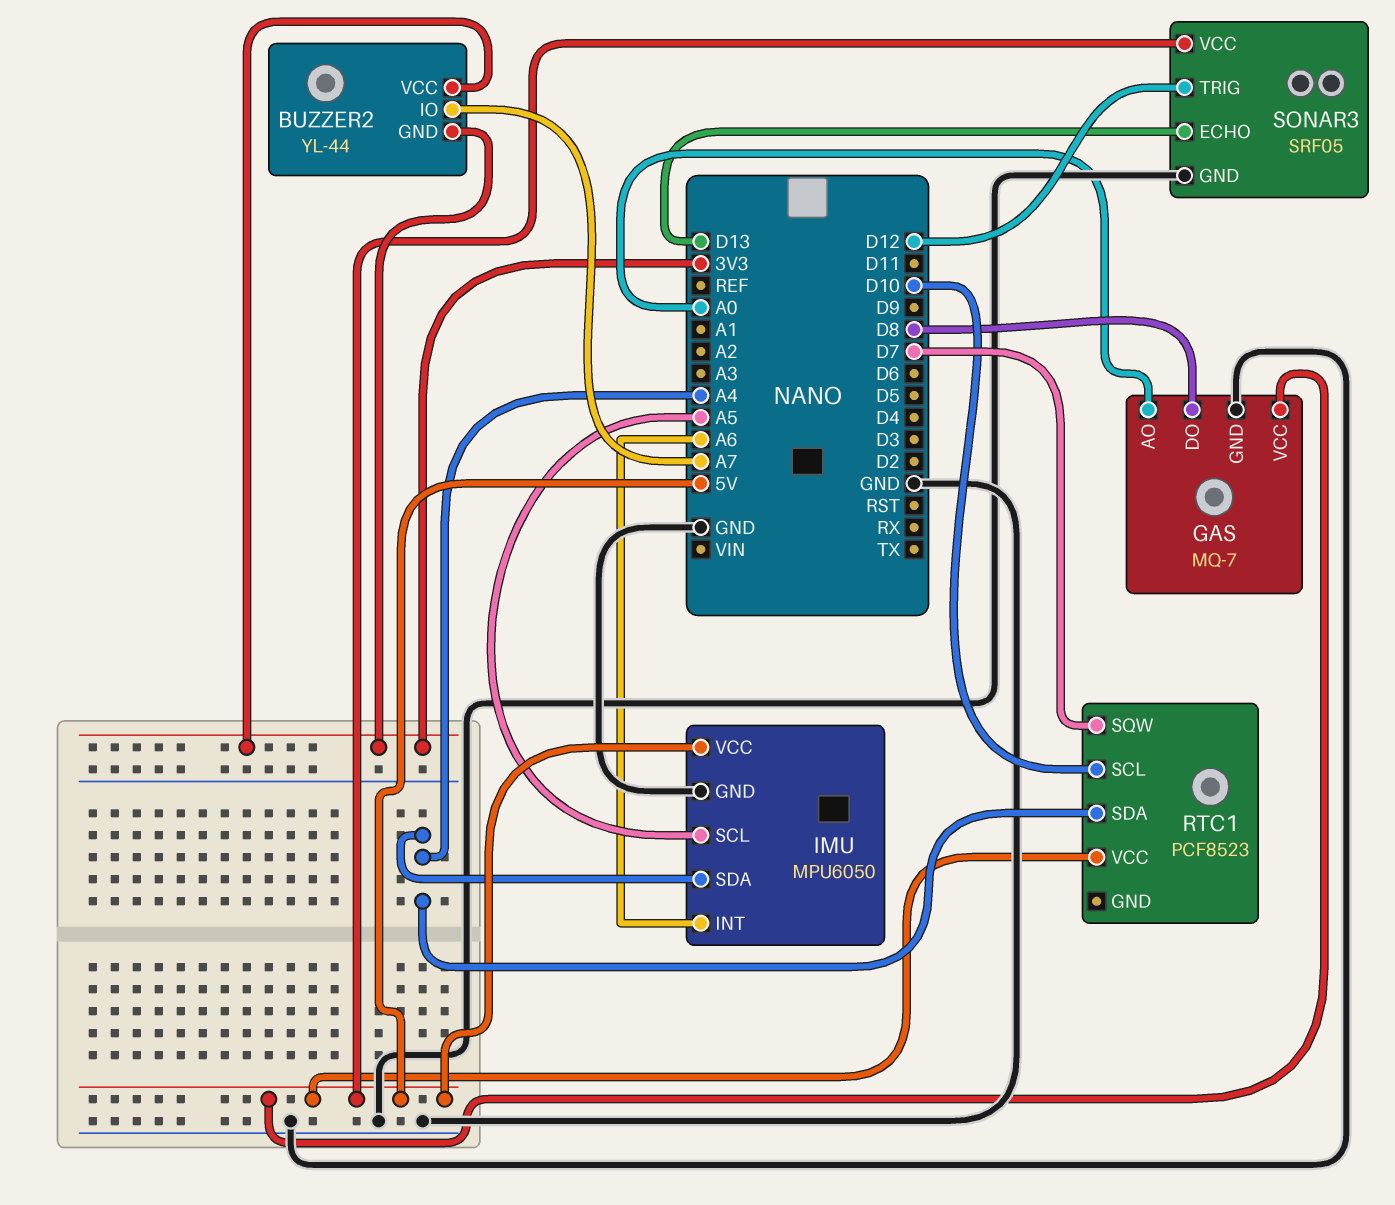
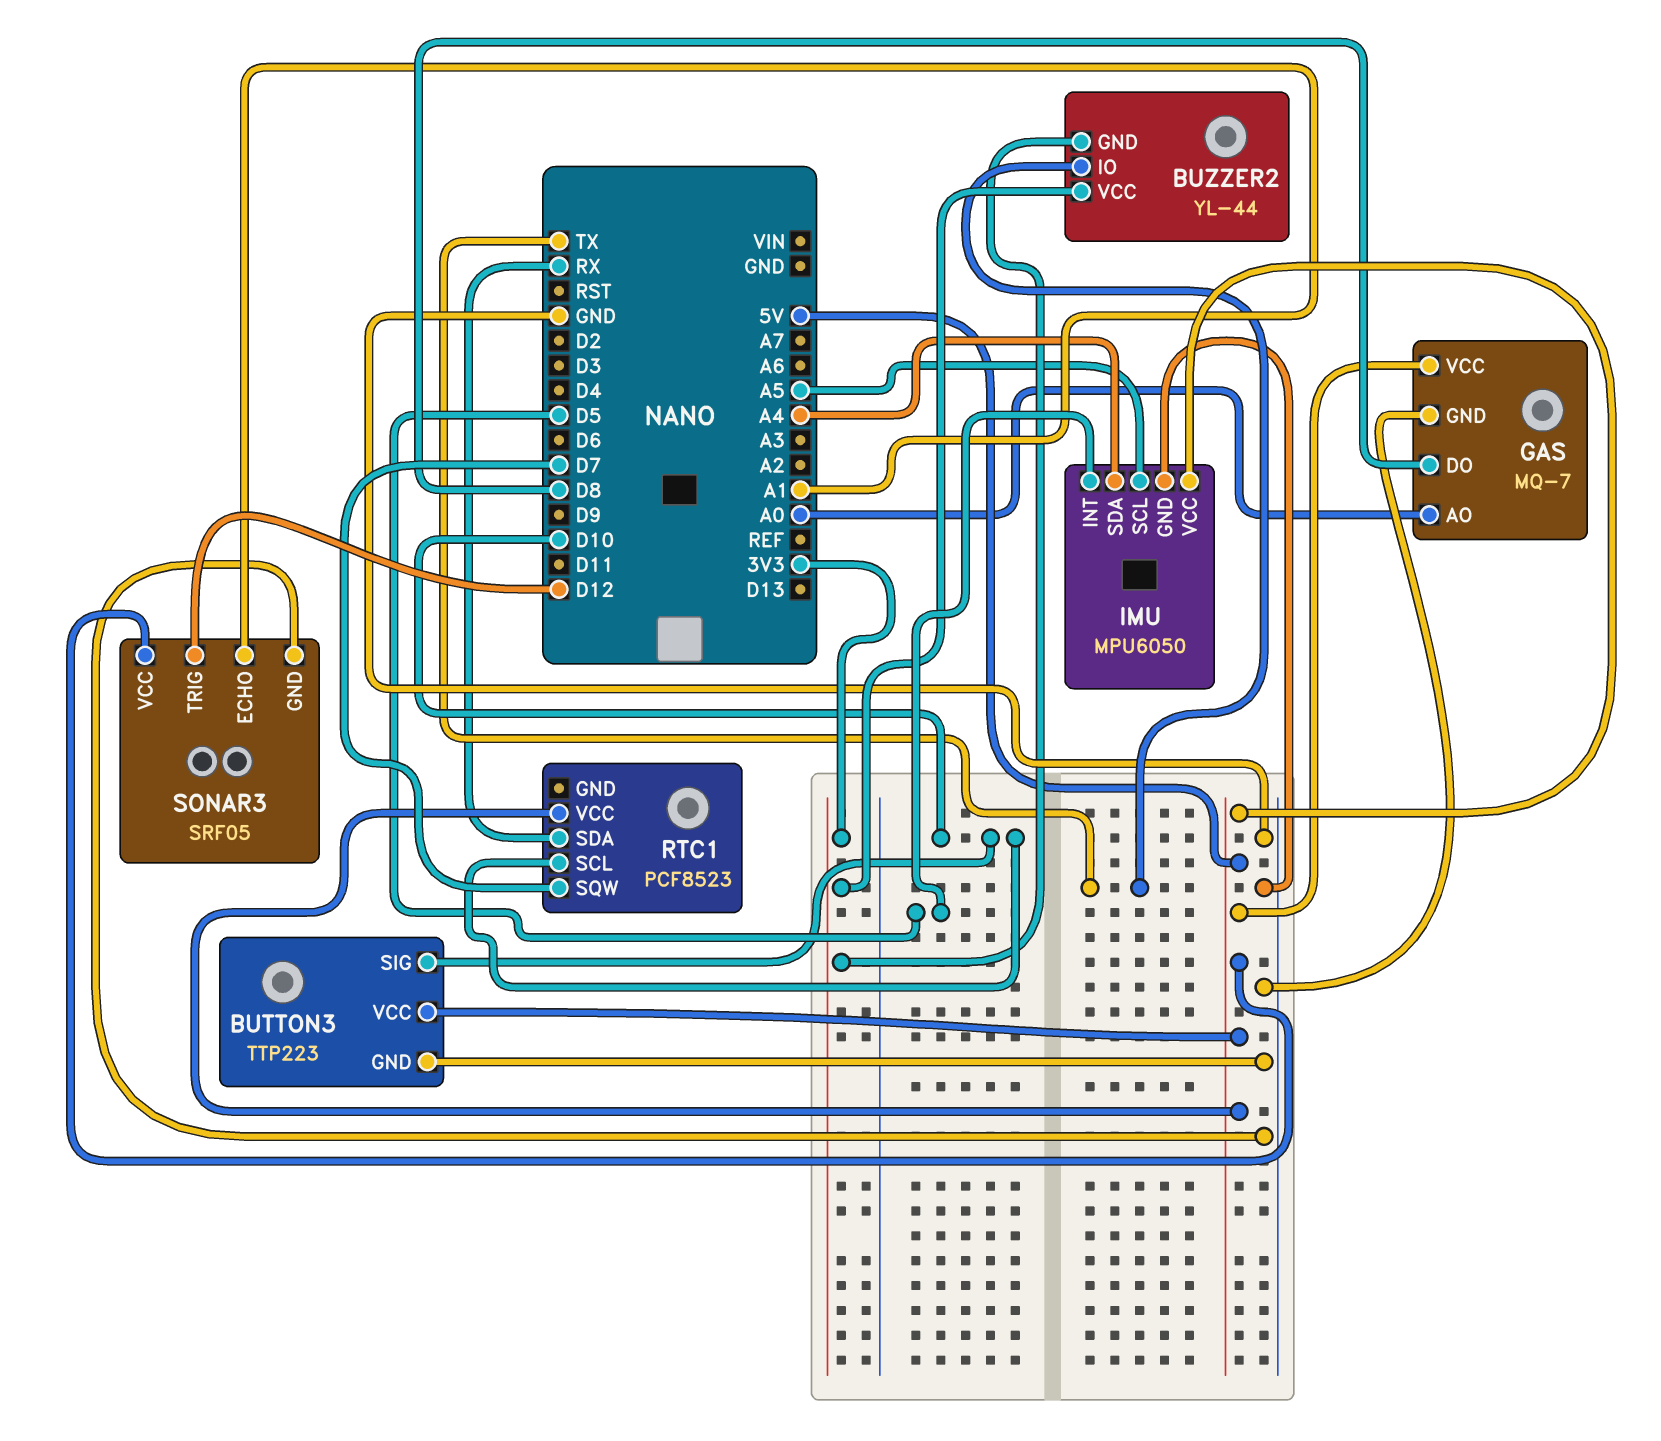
BUTTON3: none -> TTP223
BUTTON3 pin GND: none -> GND
BUTTON3 pin SIG: none -> D10
BUTTON3 pin VCC: none -> 5V
BUZZER2 pin IO: A7 -> TX
IMU pin INT: A6 -> D5
RTC1 pin SDA: A4 -> RX
SONAR3 pin ECHO: D13 -> A1

